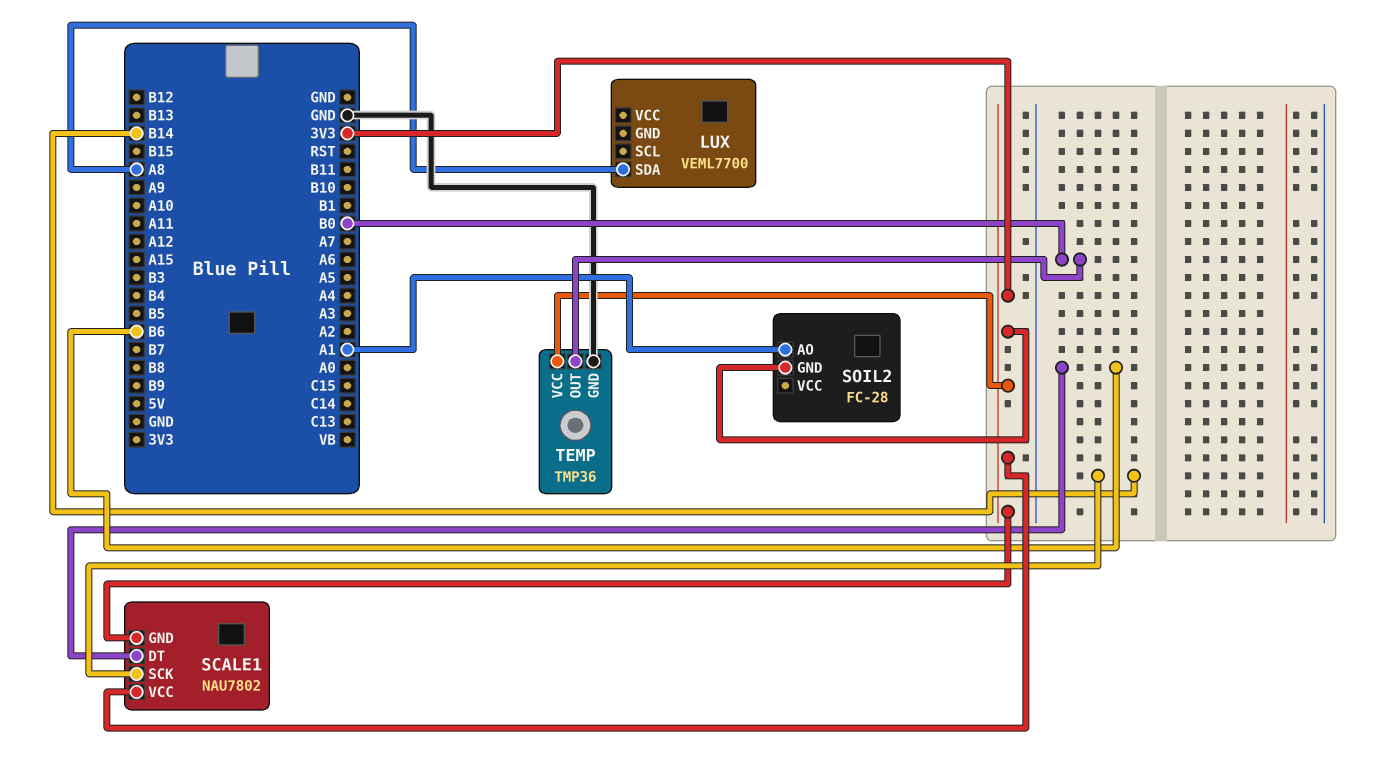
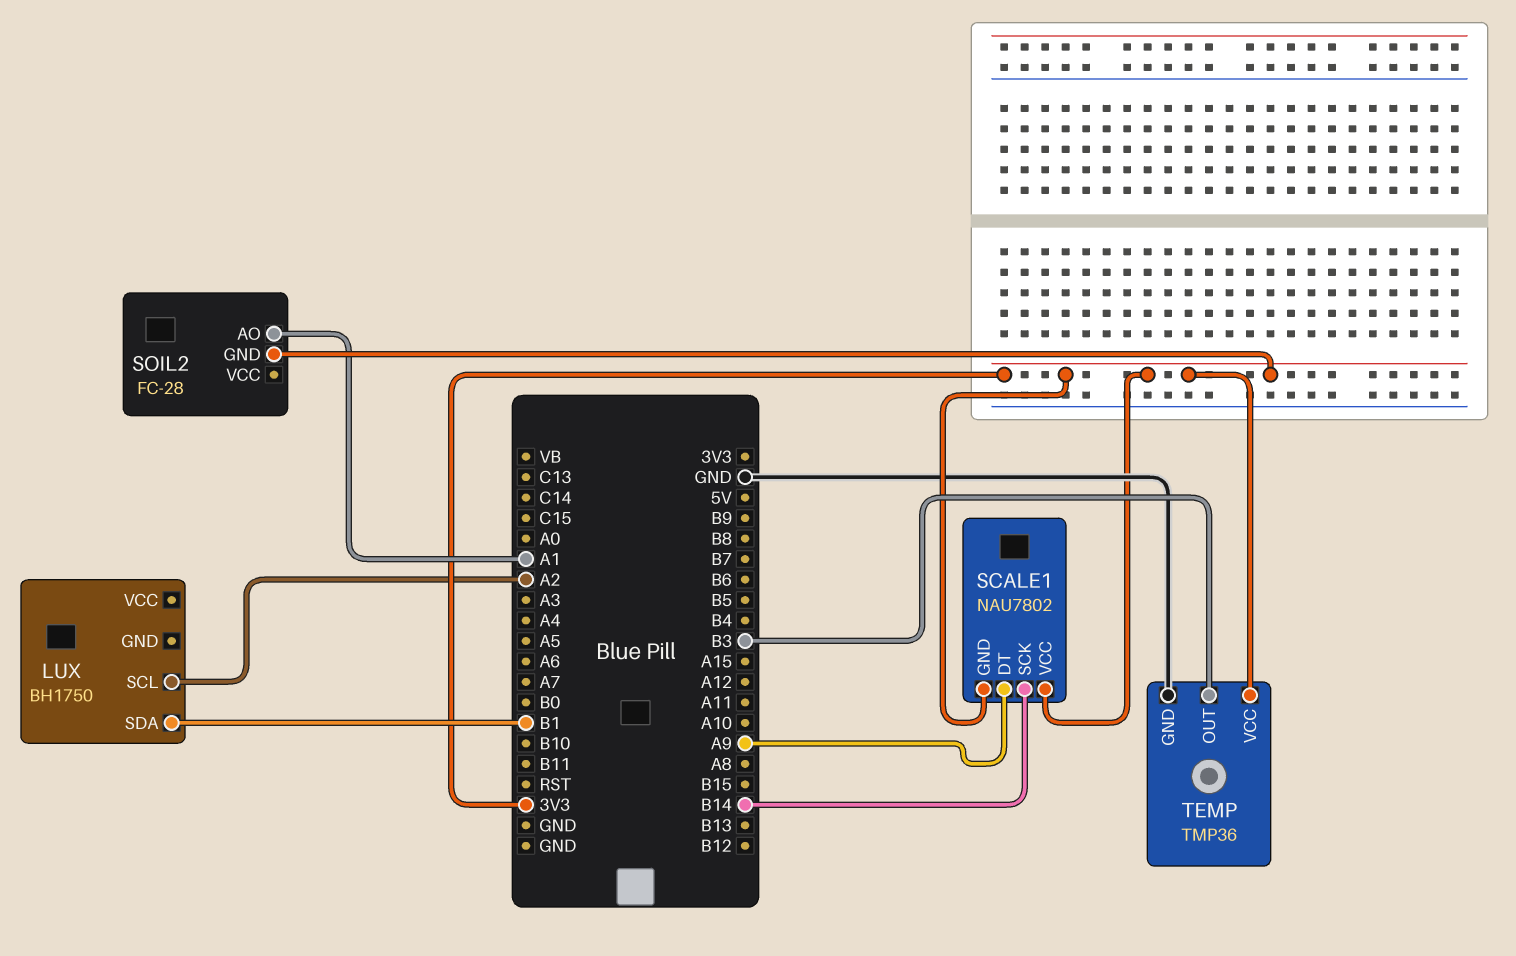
LUX: VEML7700 -> BH1750
LUX pin SCL: none -> A2
LUX pin SDA: A8 -> B1
SCALE1 pin DT: B6 -> A9
TEMP pin OUT: B0 -> B3

